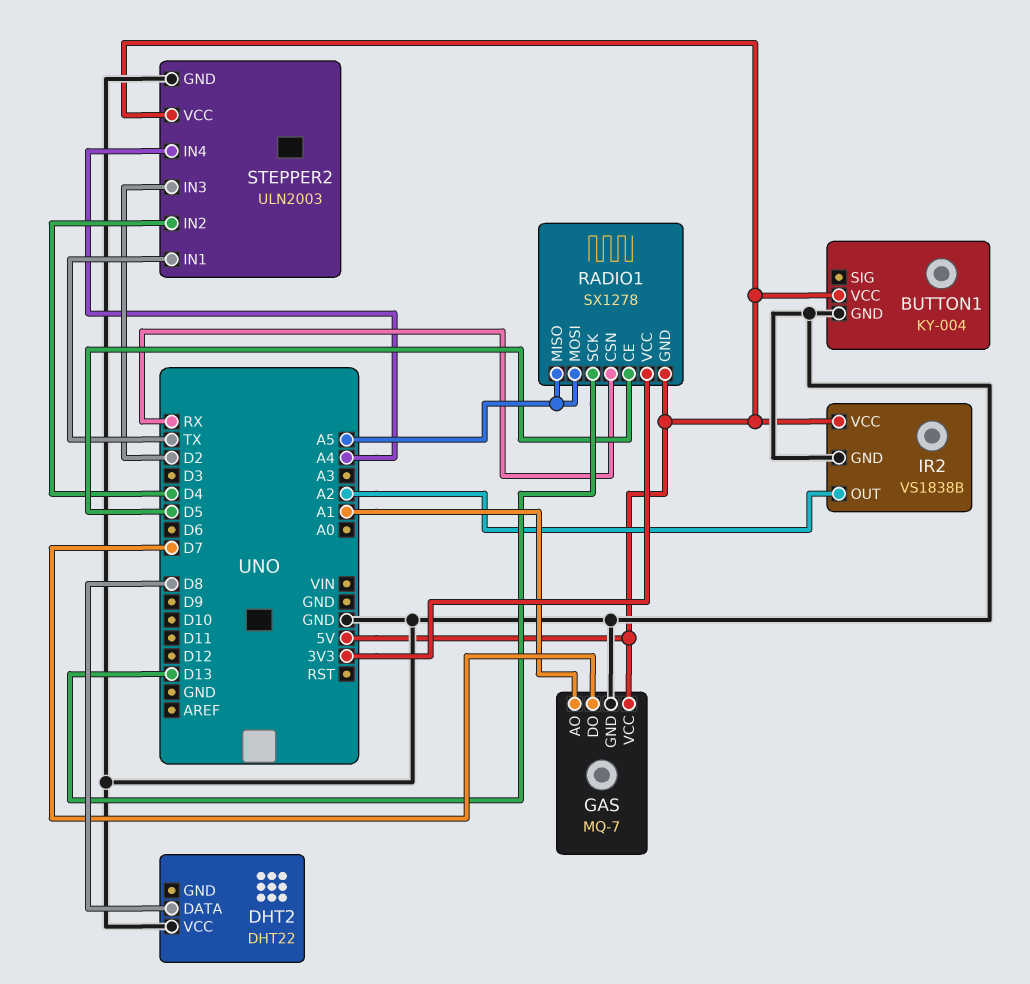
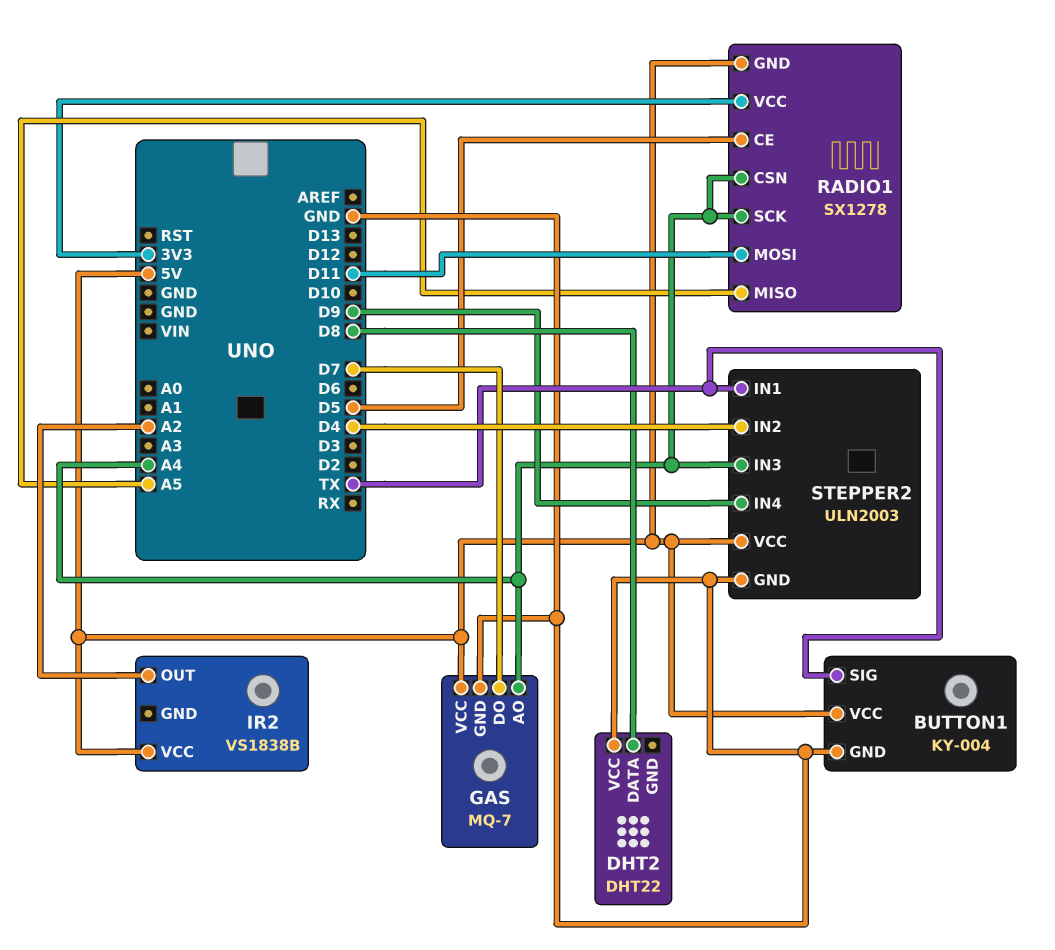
BUTTON1 pin SIG: none -> TX
GAS pin AO: A1 -> A4
IR2 pin GND: GND -> none
RADIO1 pin CSN: RX -> A4
RADIO1 pin MOSI: A5 -> D11
RADIO1 pin SCK: D13 -> A4
STEPPER2 pin IN3: D2 -> A4
STEPPER2 pin IN4: A4 -> D9

